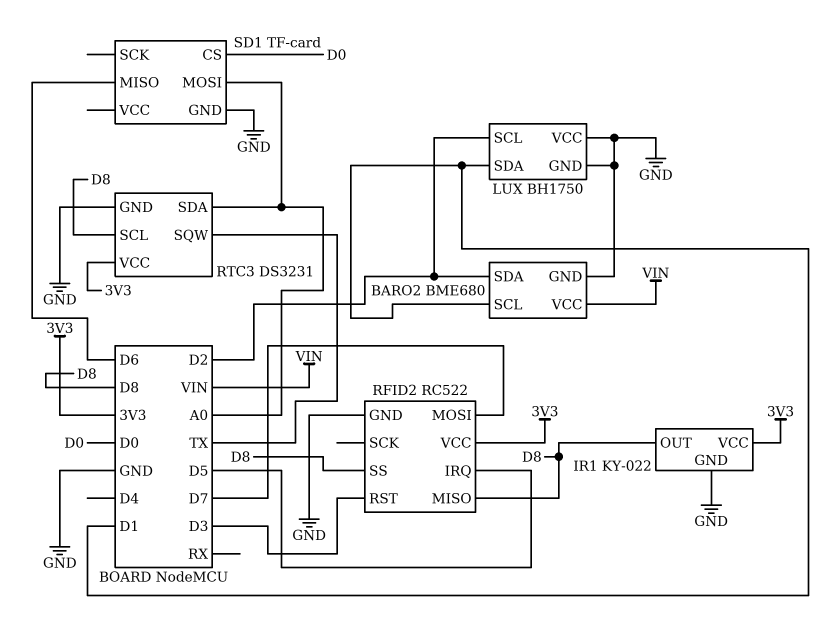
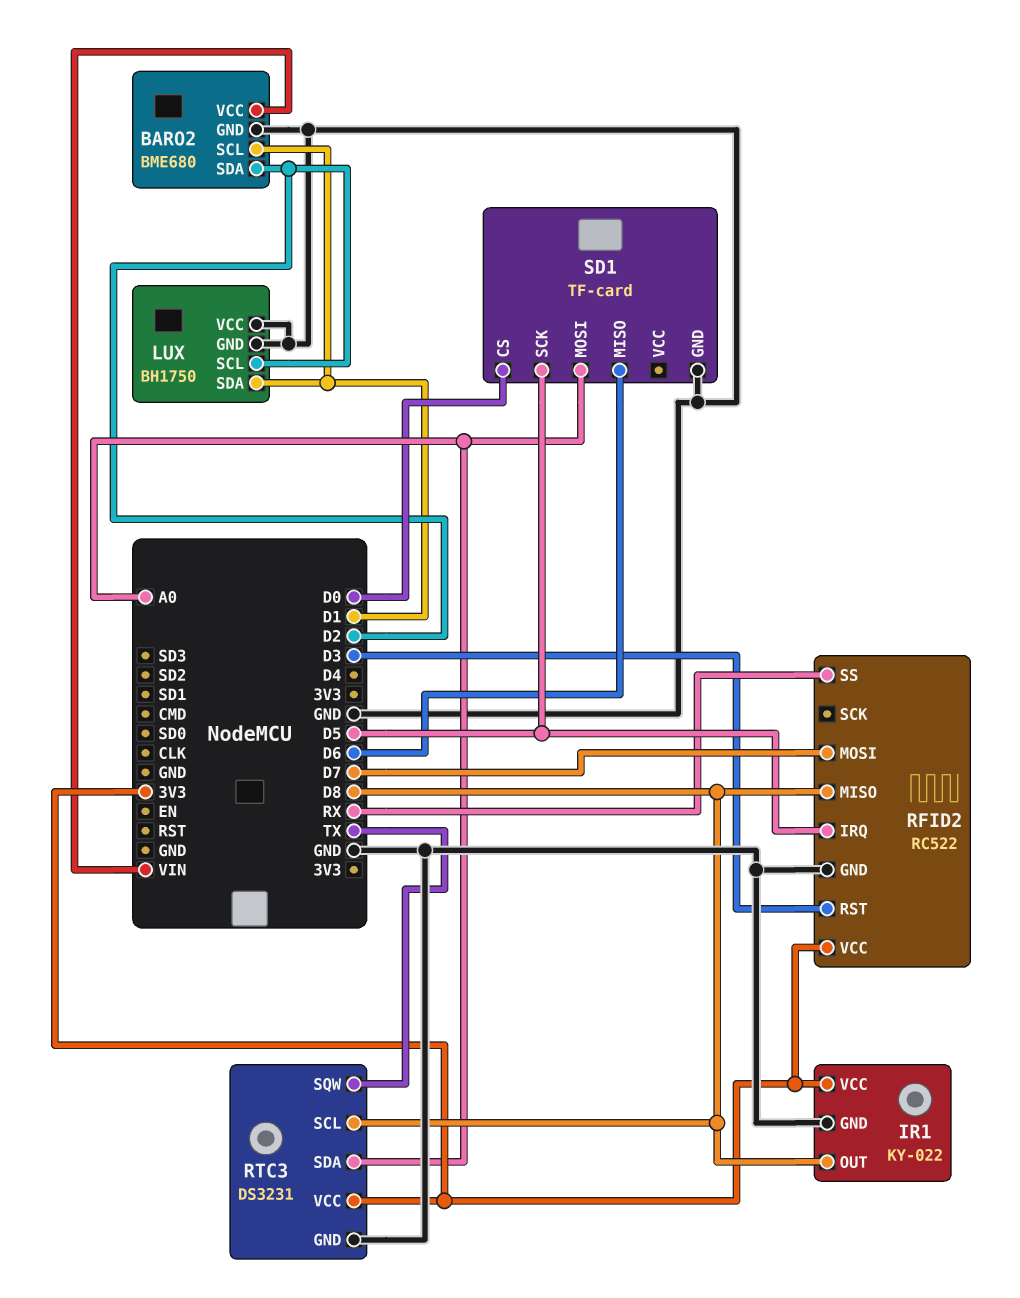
RFID2 pin SS: D8 -> RX
SD1 pin SCK: none -> D5

